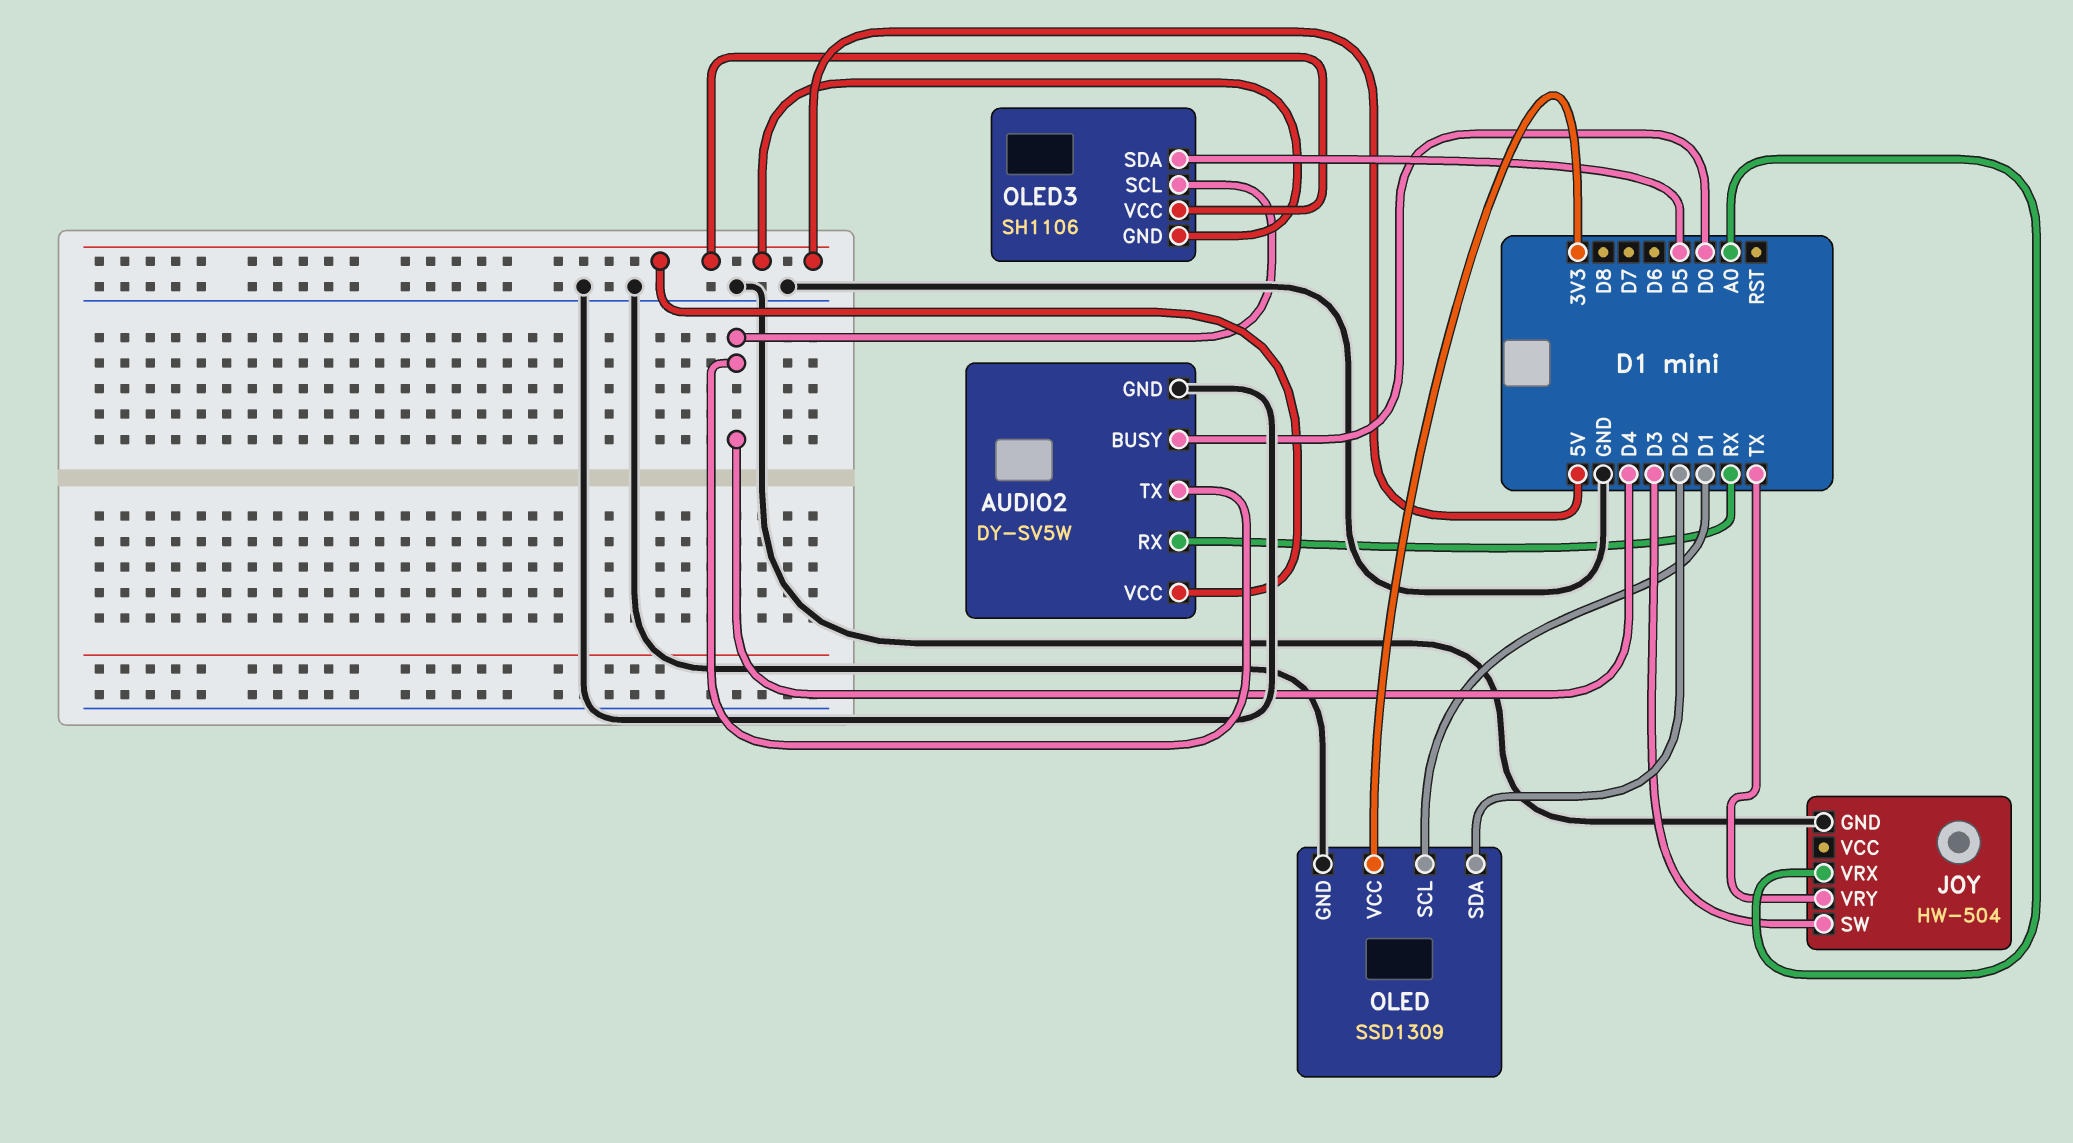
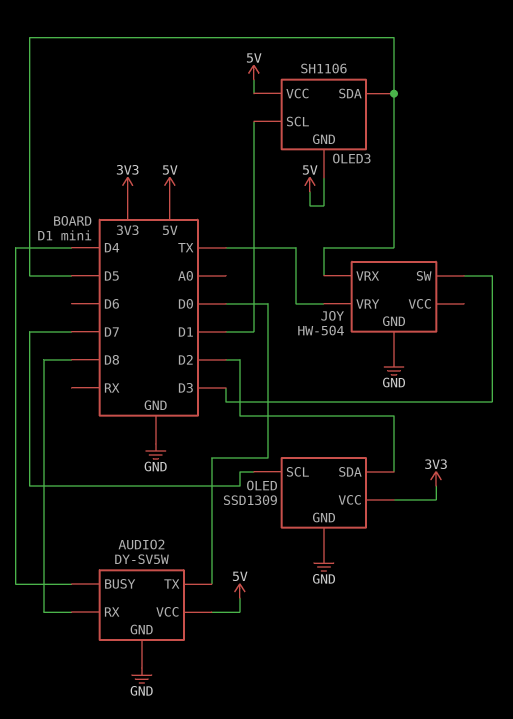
AUDIO2 pin BUSY: D0 -> D4
AUDIO2 pin RX: RX -> D8
AUDIO2 pin TX: D4 -> D0
JOY pin VRX: A0 -> D5
OLED pin SCL: D1 -> D7
OLED3 pin SCL: D4 -> D1

